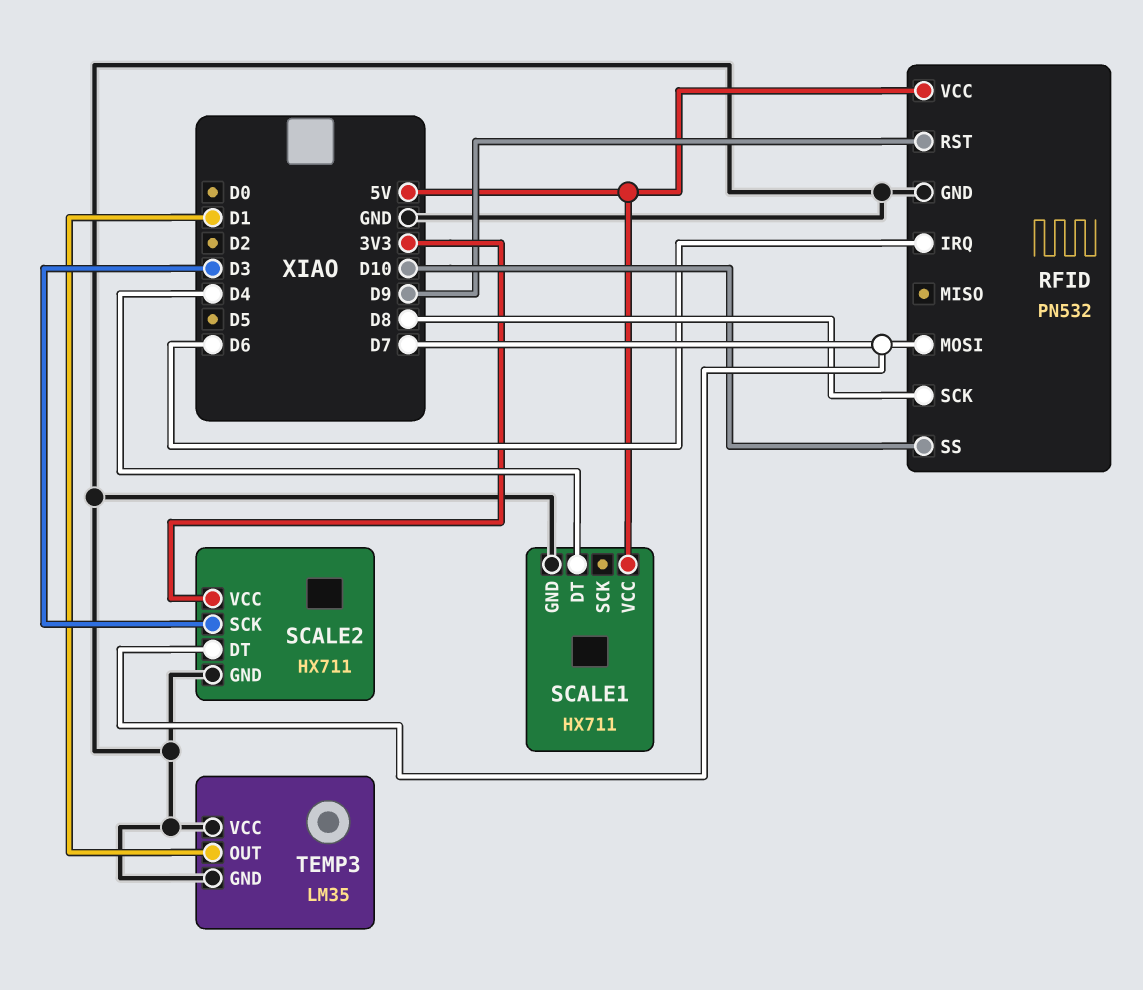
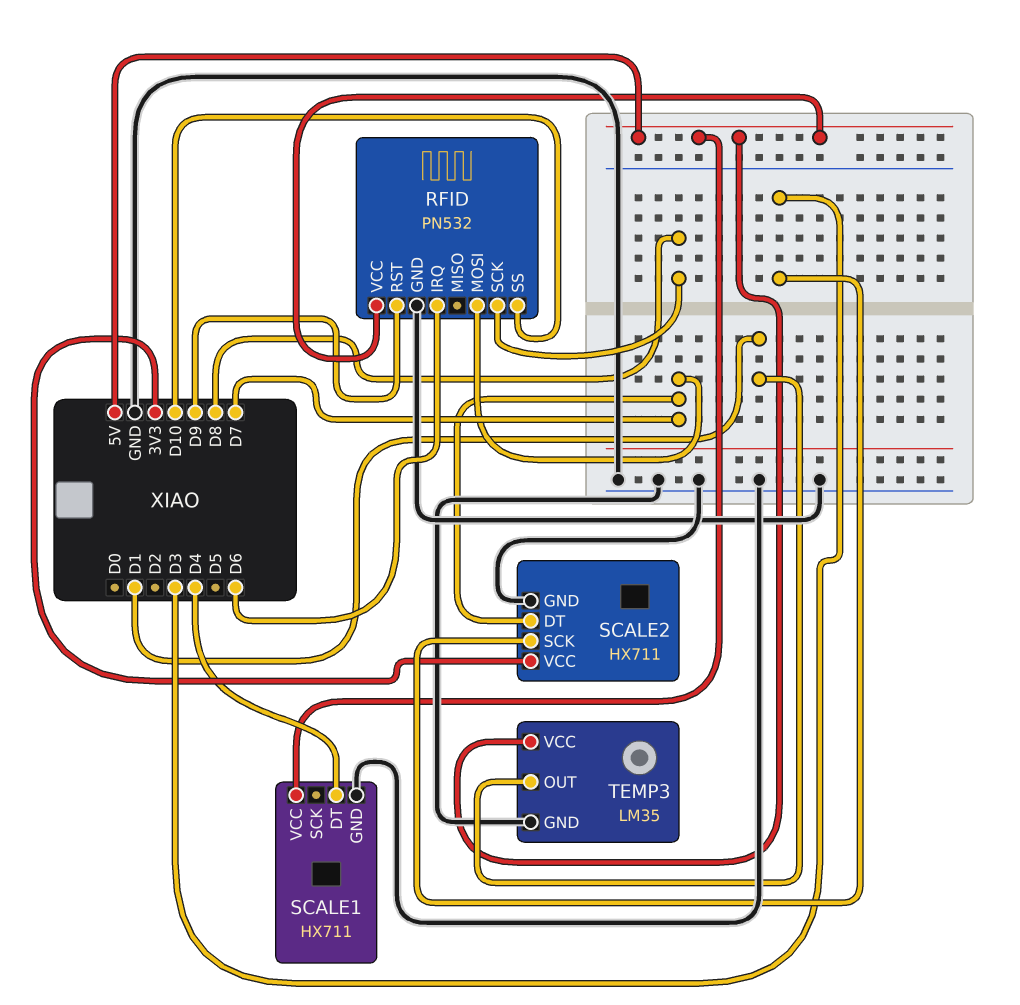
TEMP3 pin VCC: GND -> 5V

